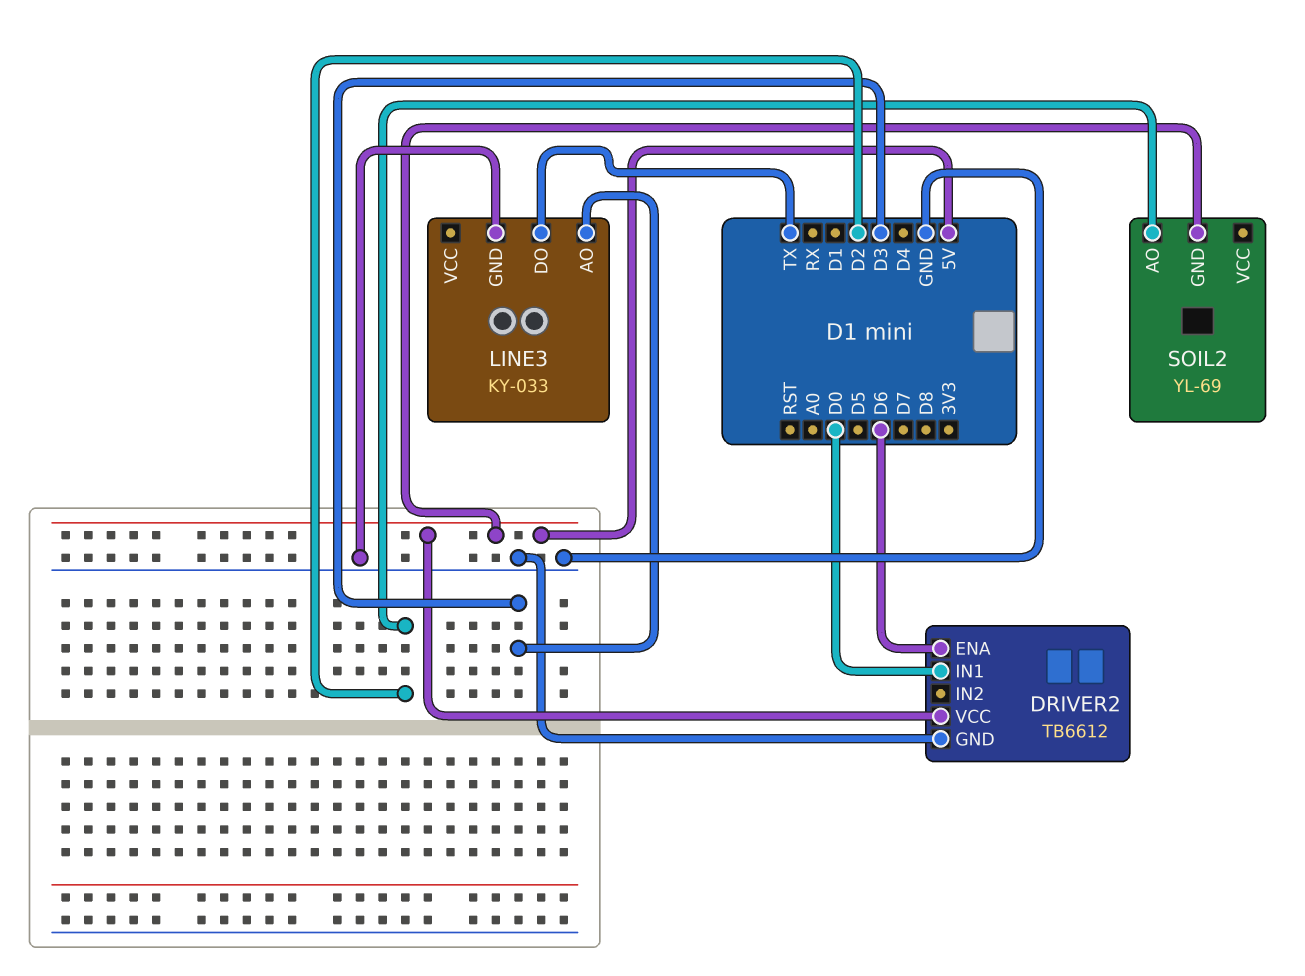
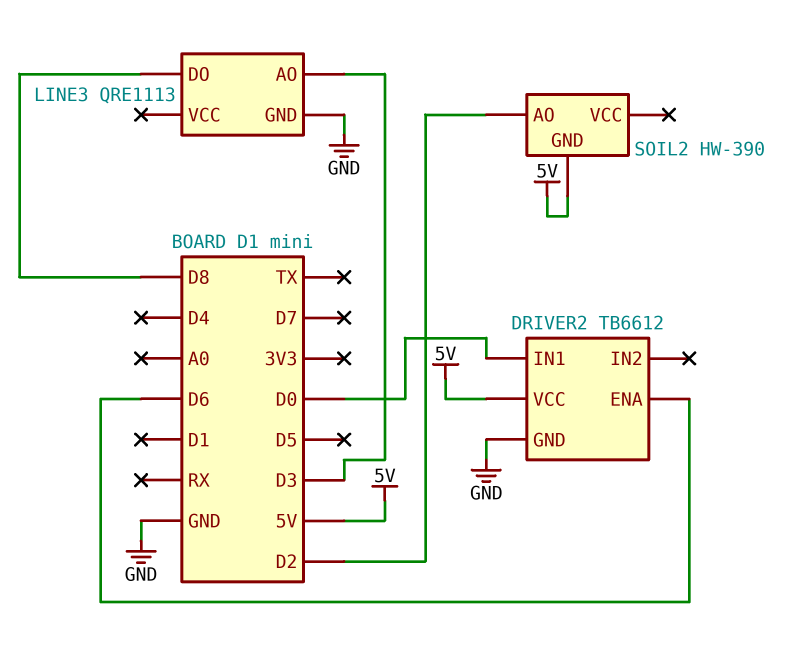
LINE3: KY-033 -> QRE1113
LINE3 pin DO: TX -> D8
SOIL2: YL-69 -> HW-390

